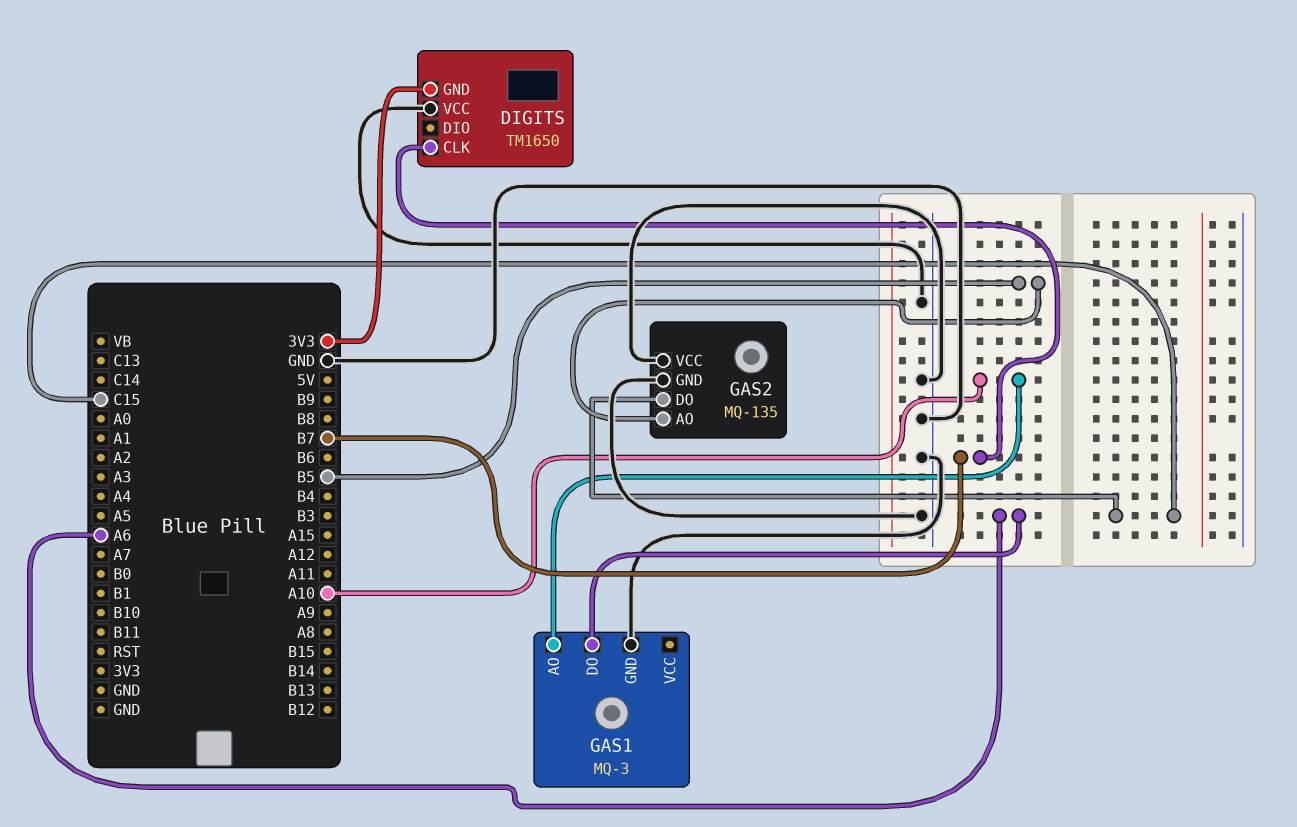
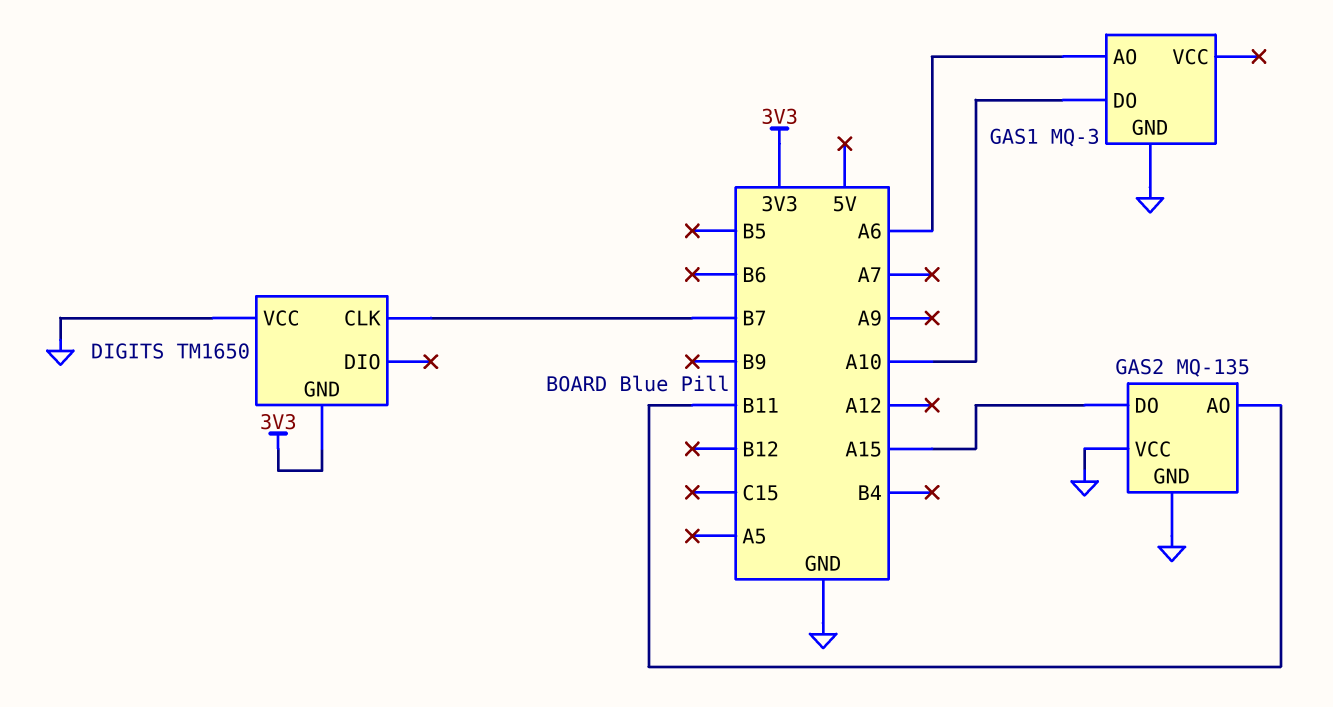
GAS1 pin AO: A10 -> A6
GAS1 pin DO: A6 -> A10
GAS2 pin AO: B5 -> B11
GAS2 pin DO: C15 -> A15

